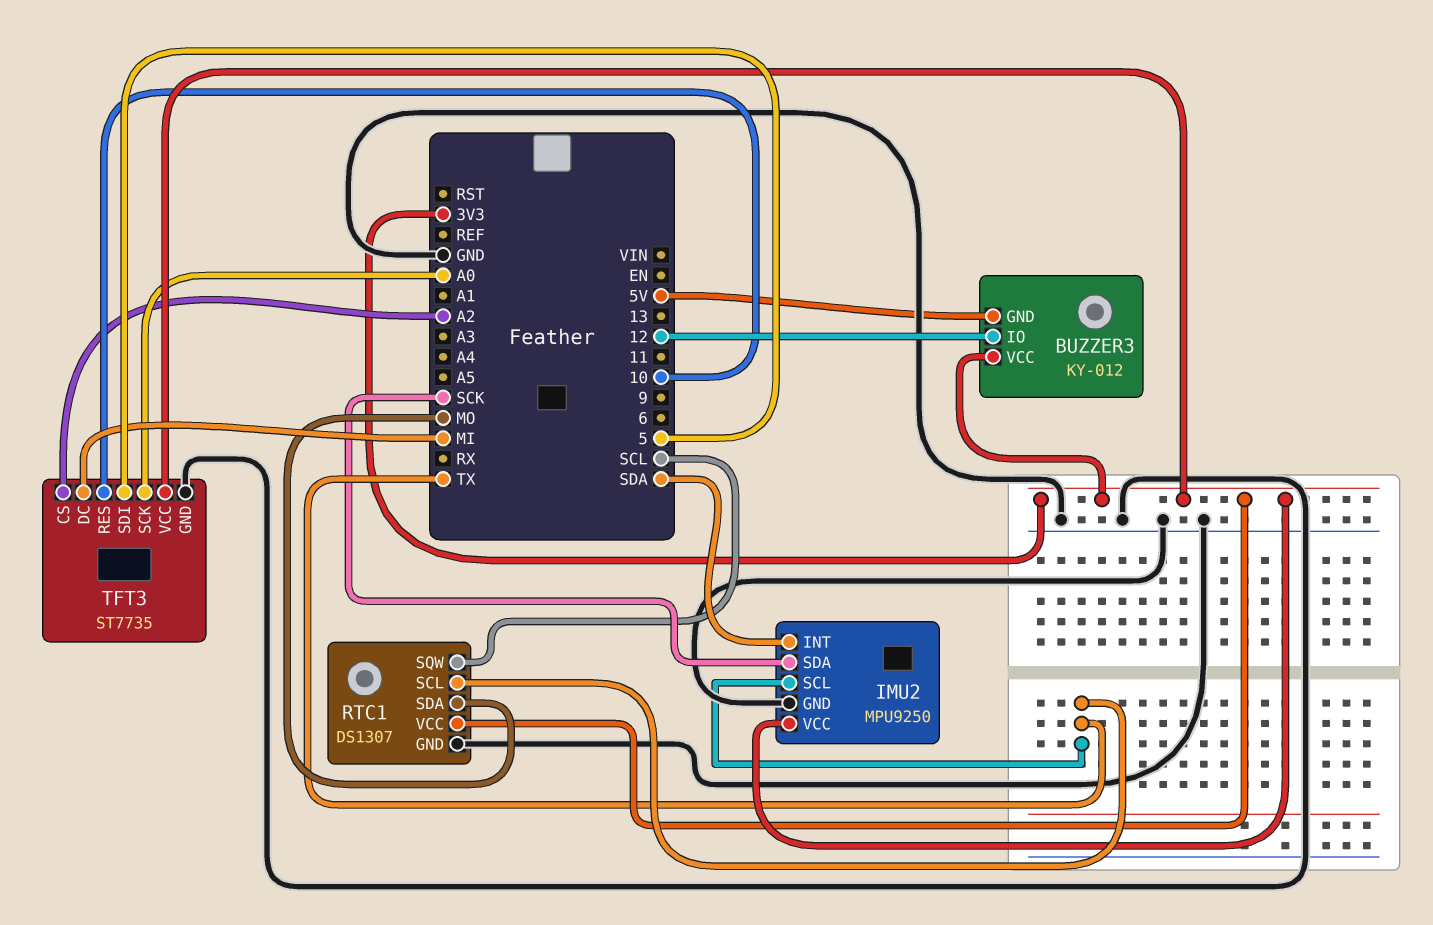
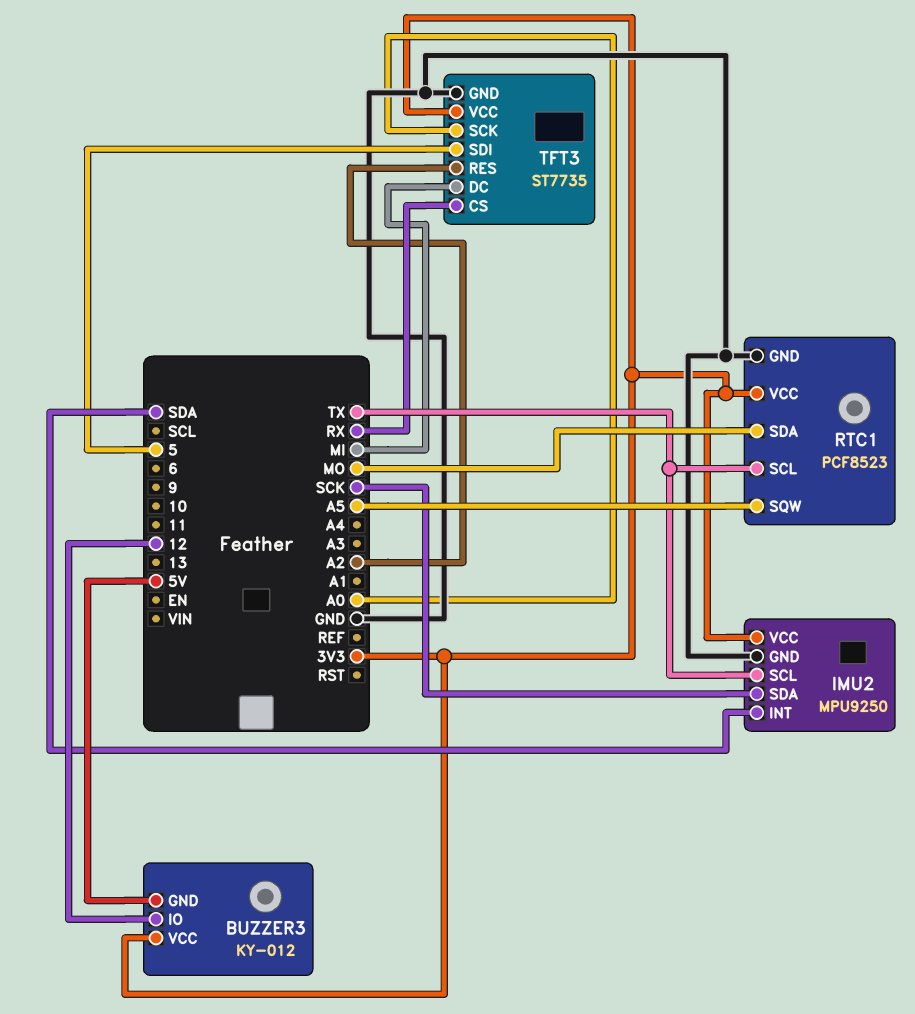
RTC1: DS1307 -> PCF8523
RTC1 pin SQW: SCL -> A5
TFT3 pin CS: A2 -> RX
TFT3 pin RES: 10 -> A2

